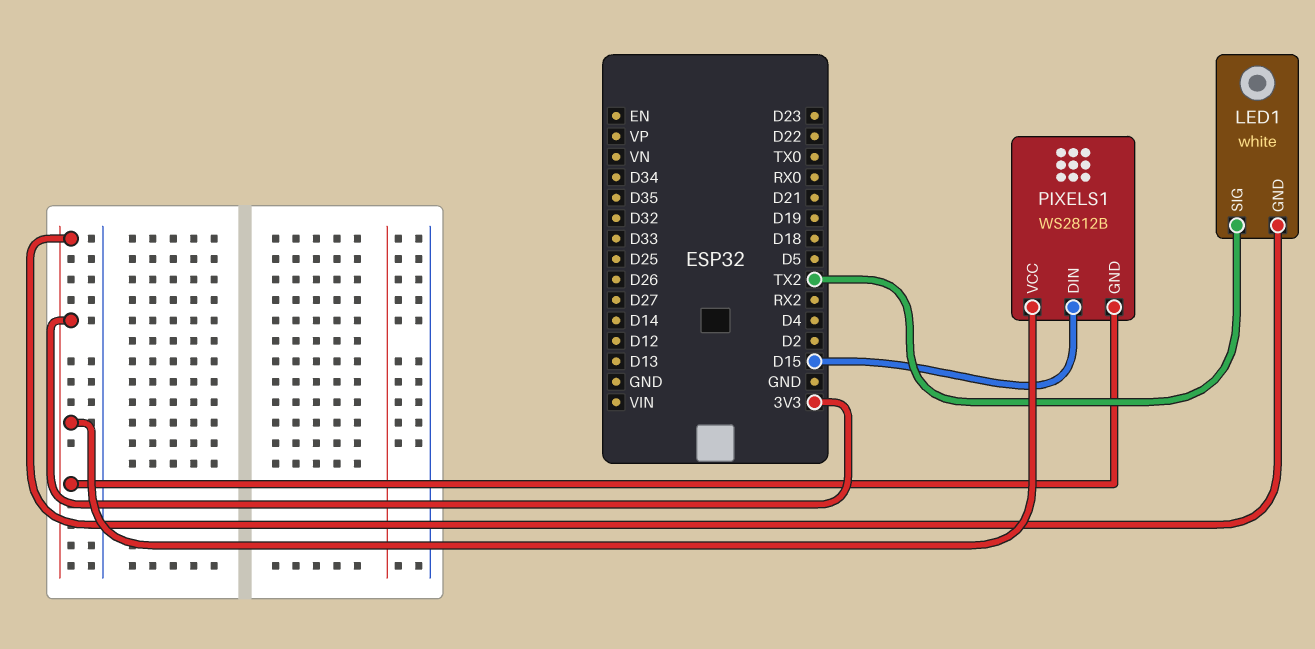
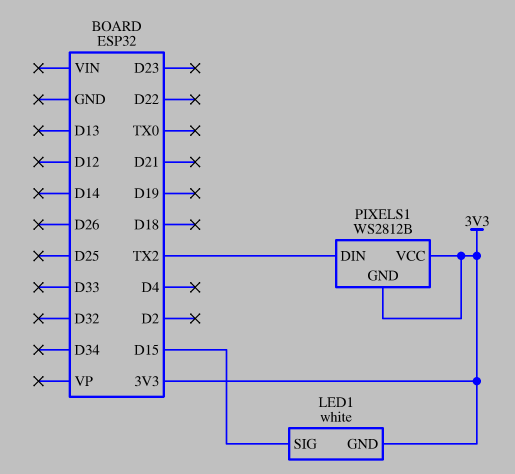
LED1 pin SIG: TX2 -> D15
PIXELS1 pin DIN: D15 -> TX2

